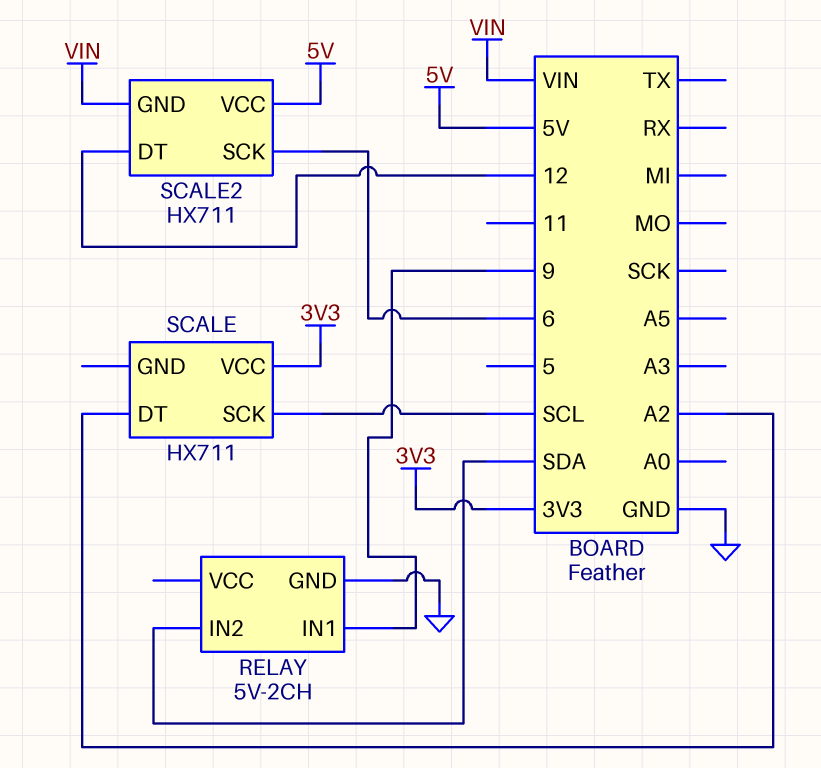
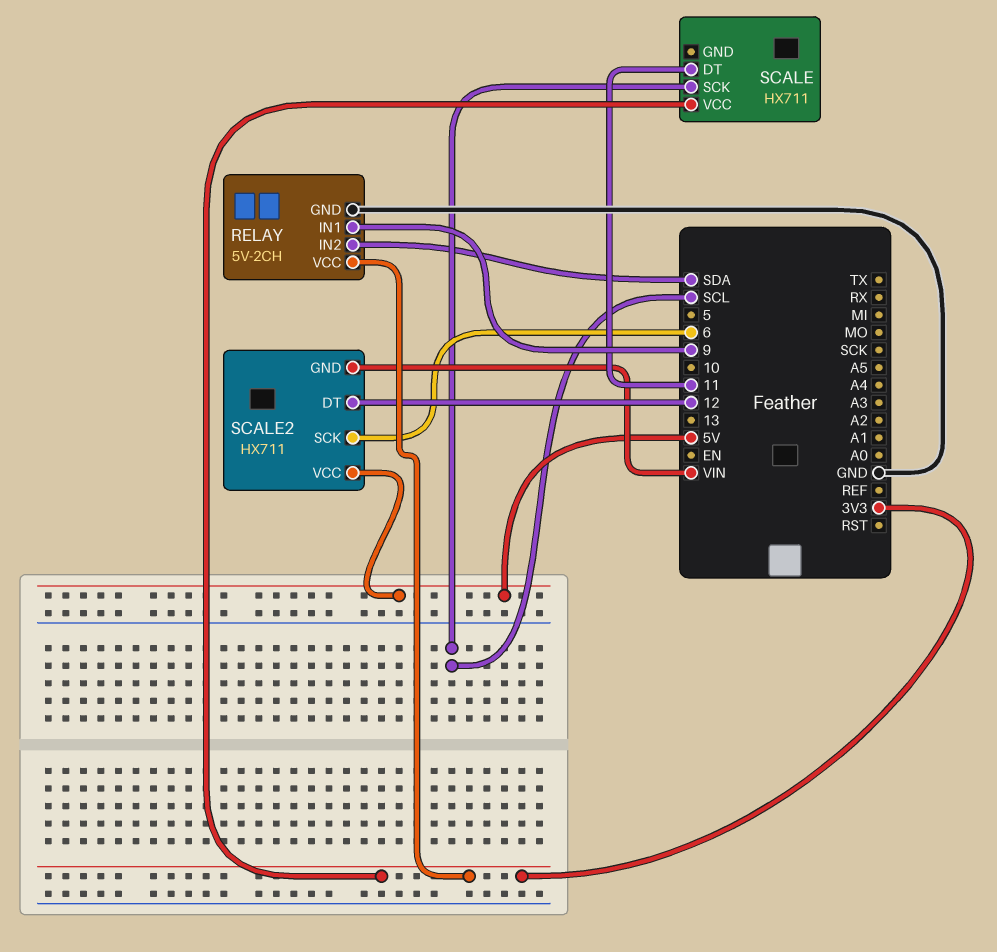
RELAY pin VCC: none -> 3V3
SCALE pin DT: A2 -> 11

